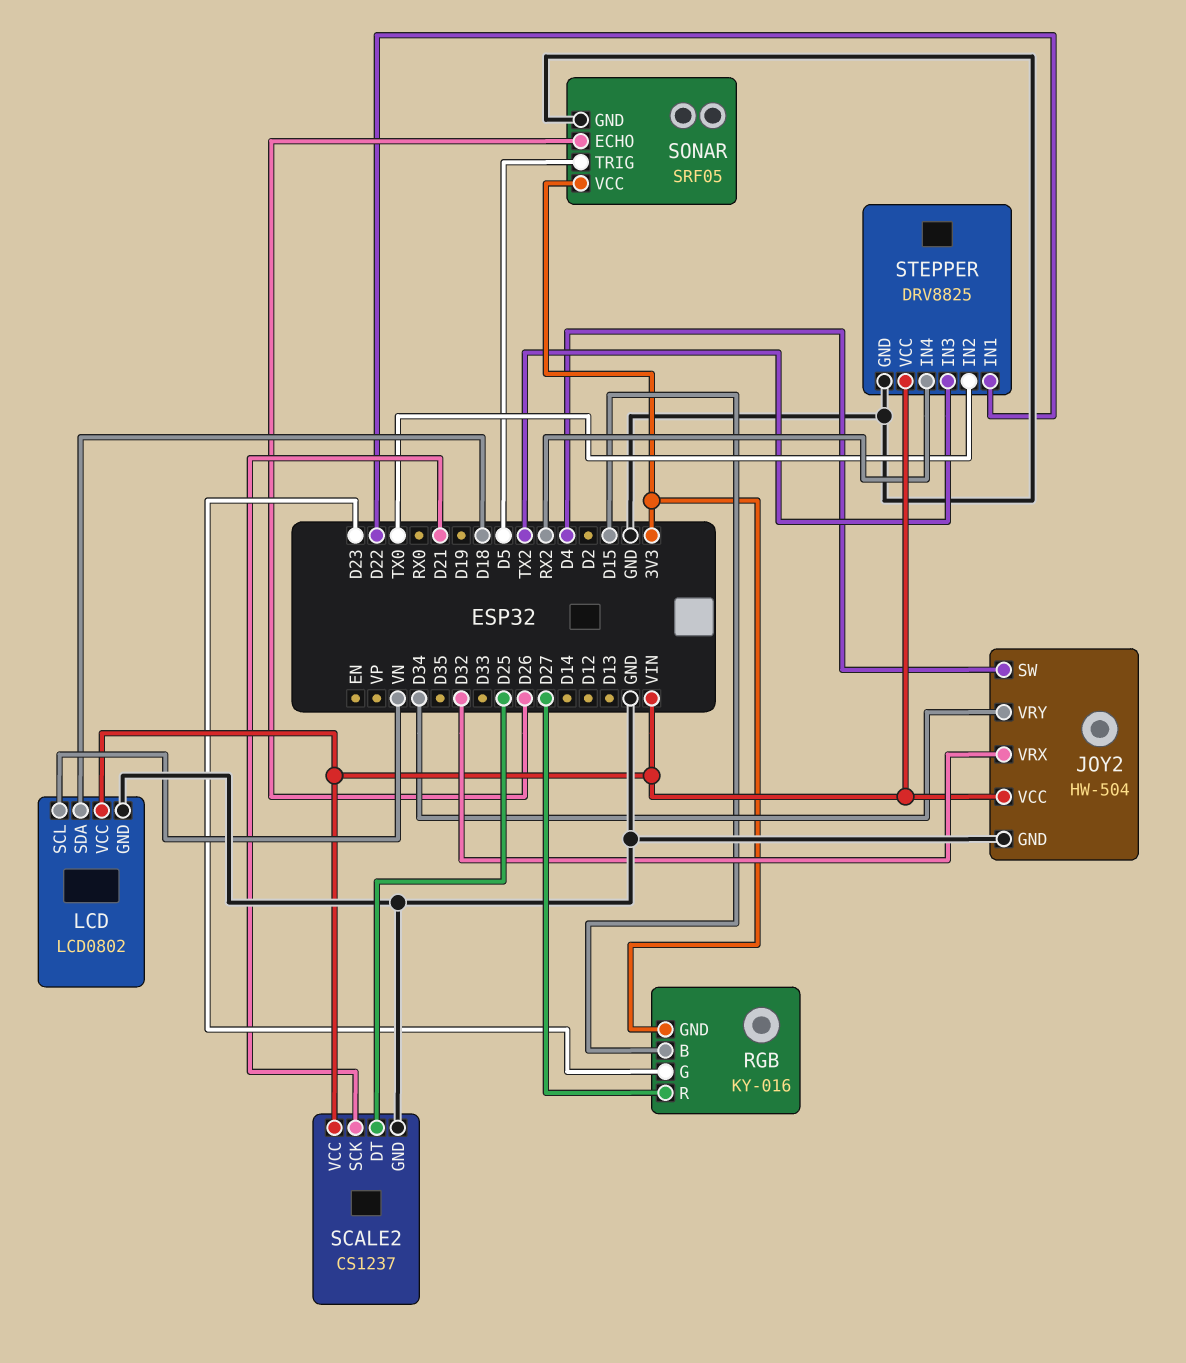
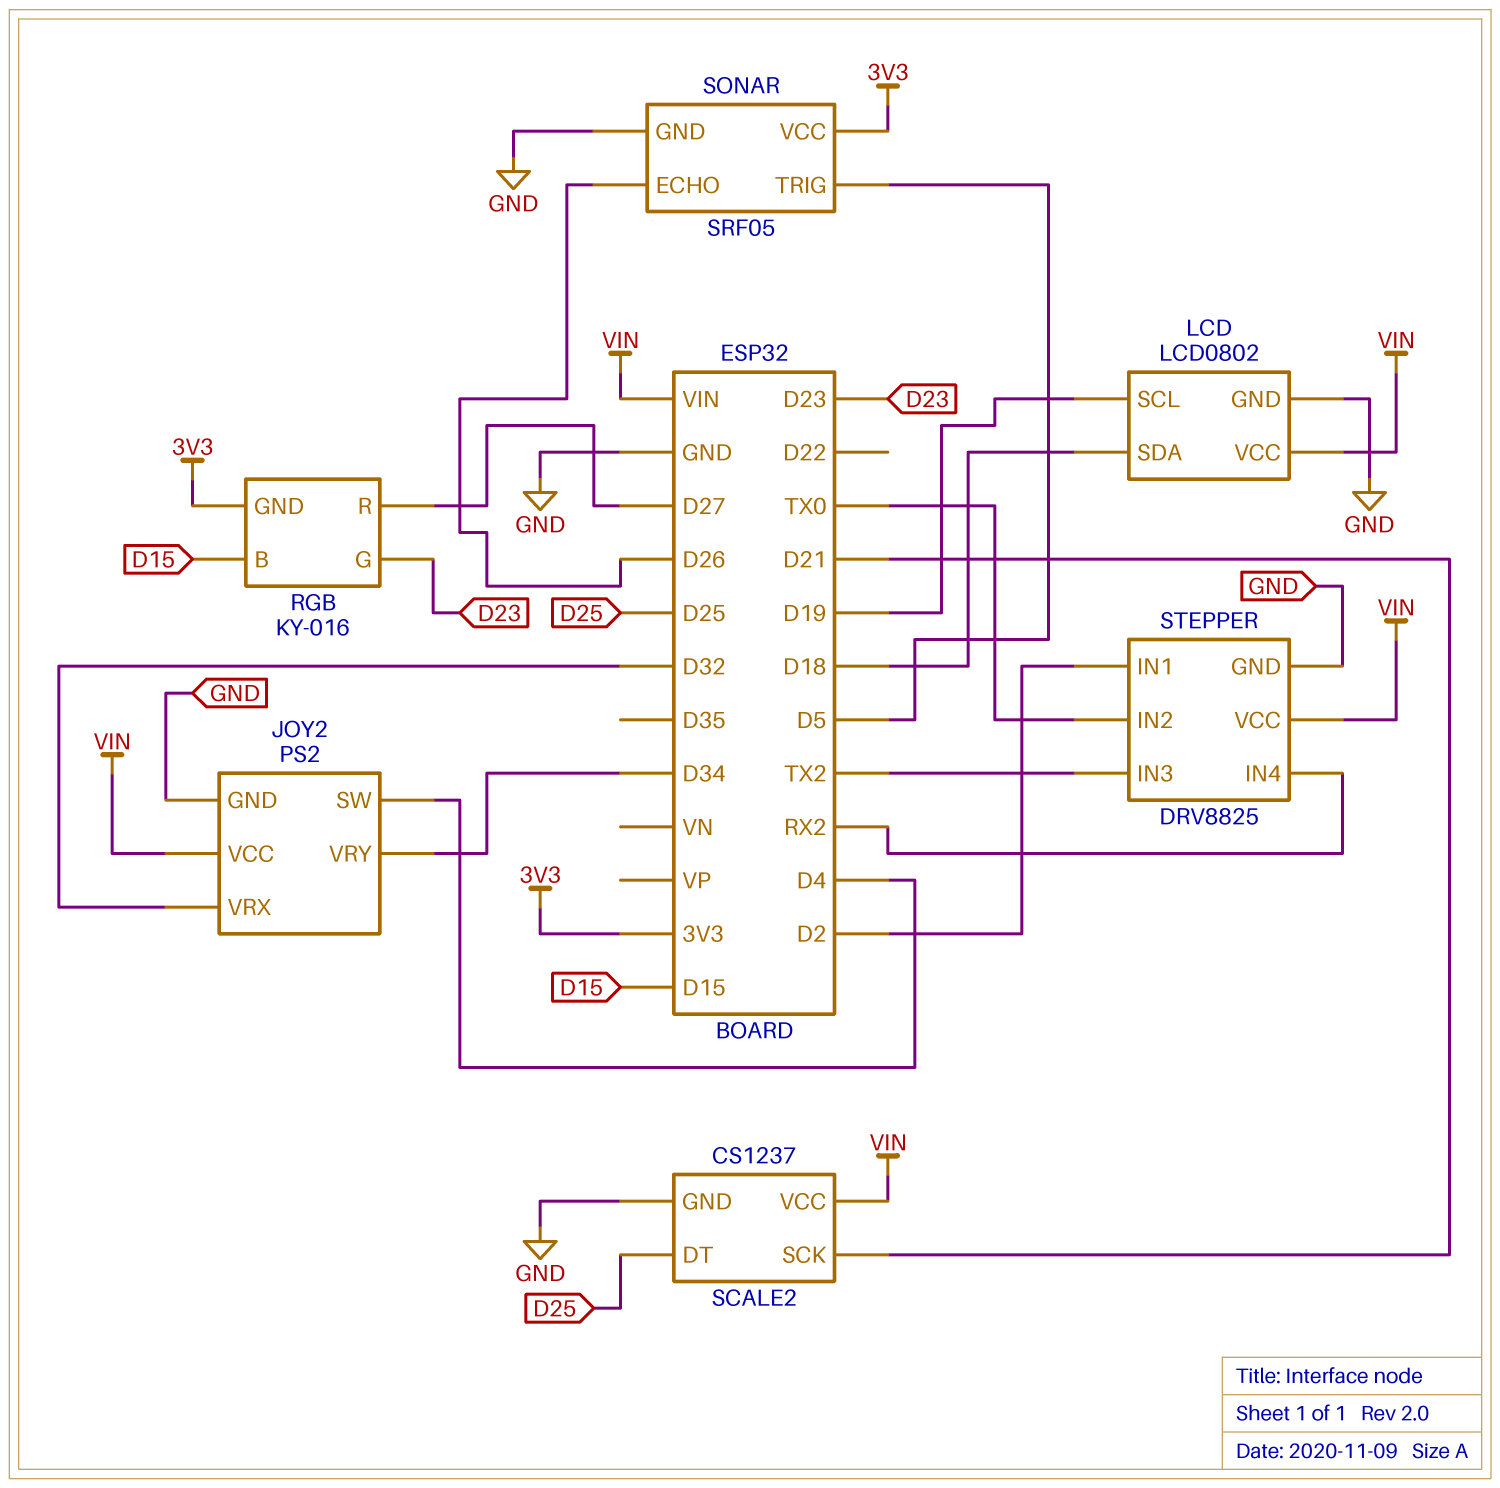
JOY2: HW-504 -> PS2
LCD pin SCL: VN -> D19
STEPPER pin IN1: D22 -> D2

